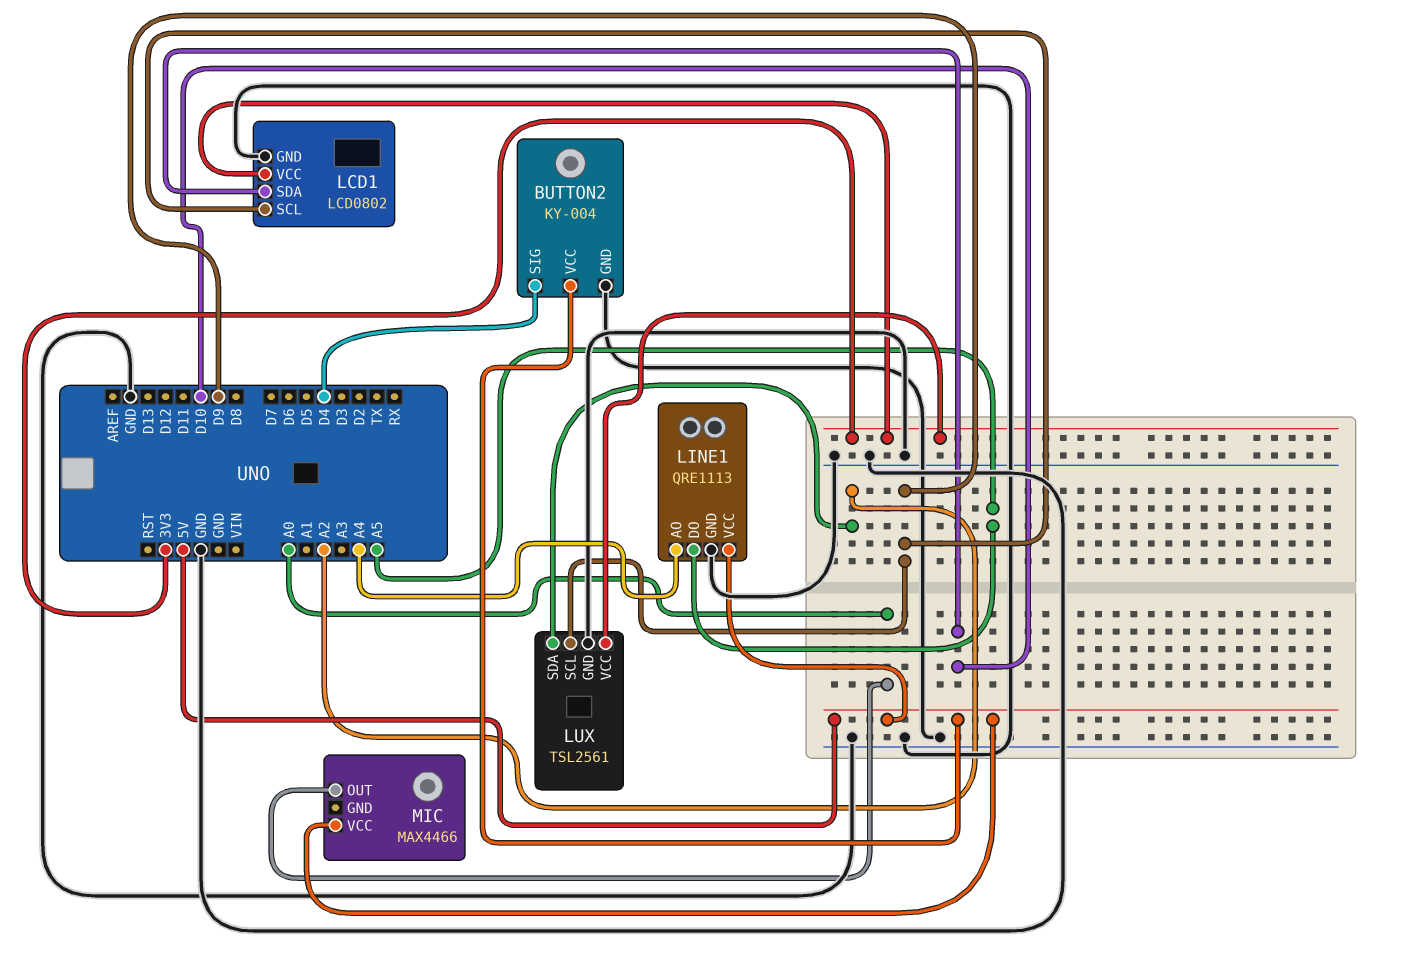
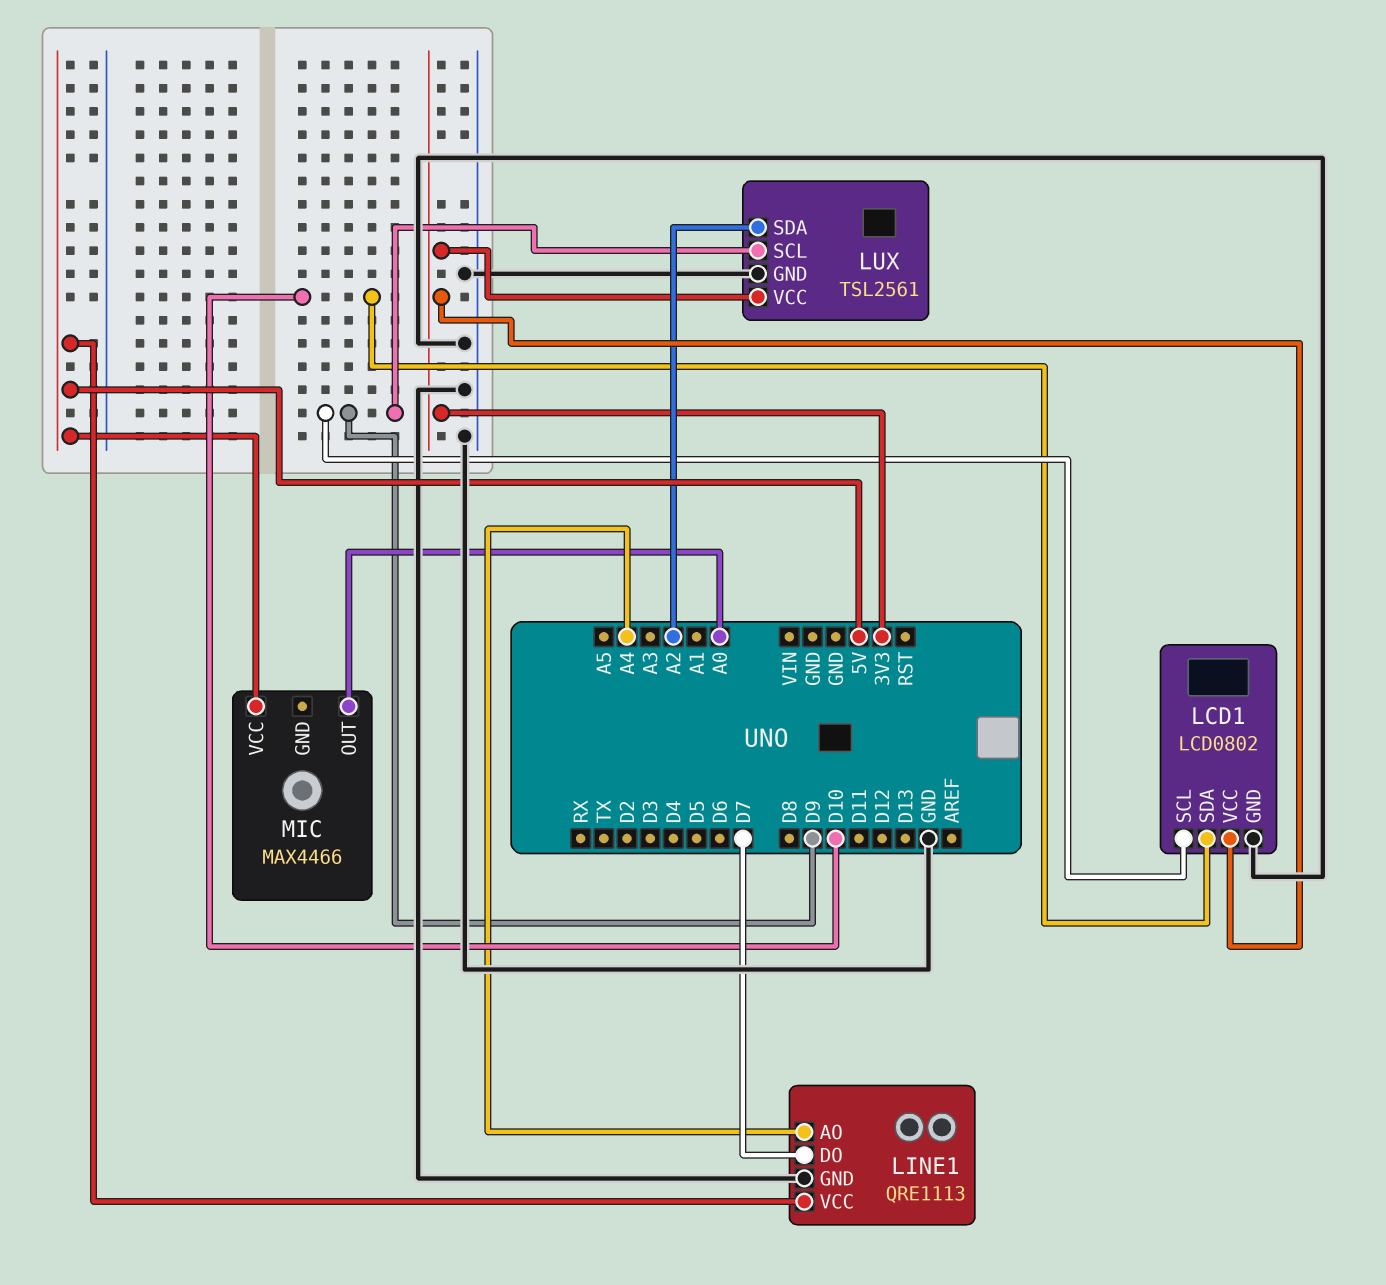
BUTTON2: KY-004 -> none
BUTTON2 pin GND: GND -> none
BUTTON2 pin SIG: D4 -> none
BUTTON2 pin VCC: 5V -> none
LINE1 pin DO: A5 -> D7

